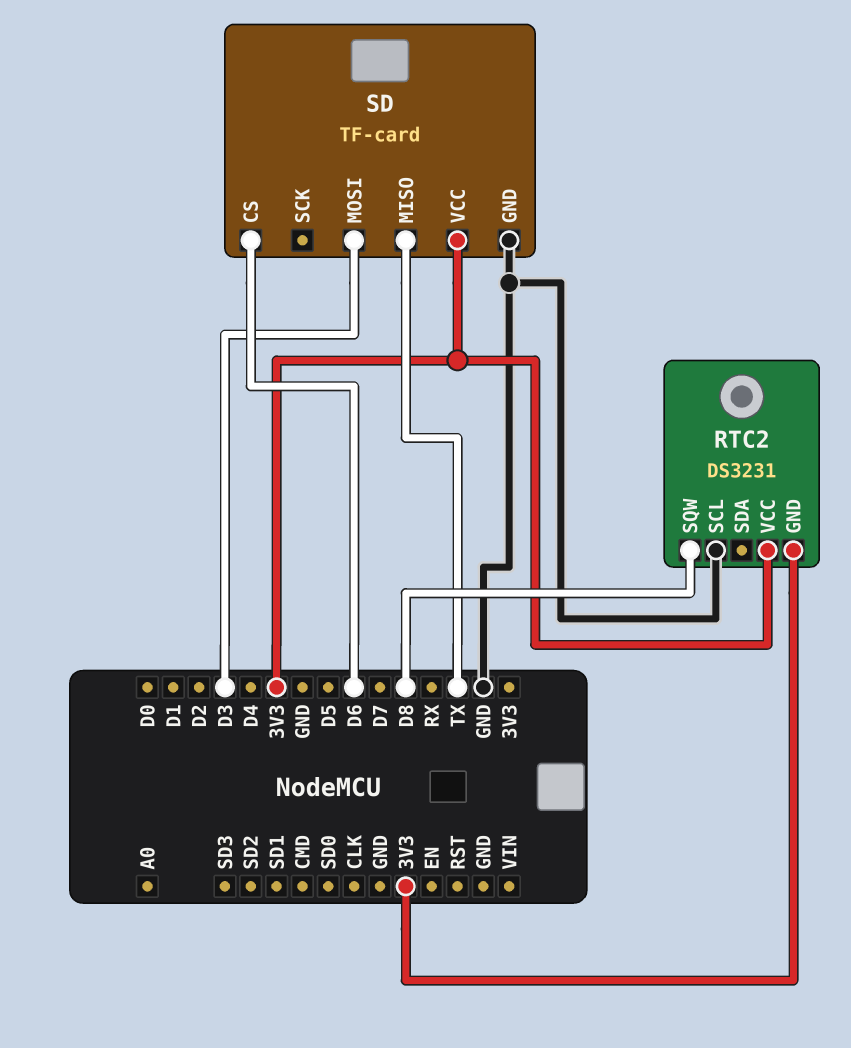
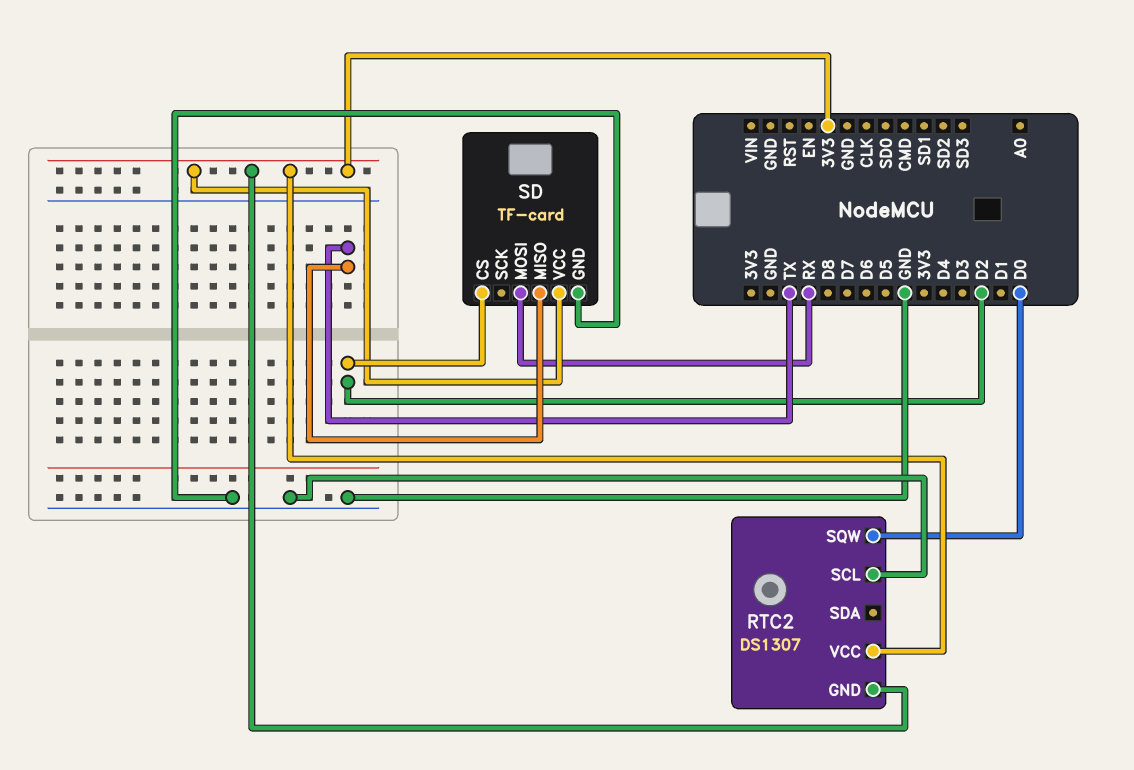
RTC2: DS3231 -> DS1307
RTC2 pin SQW: D8 -> D0
SD pin CS: D6 -> D2
SD pin MOSI: D3 -> RX

